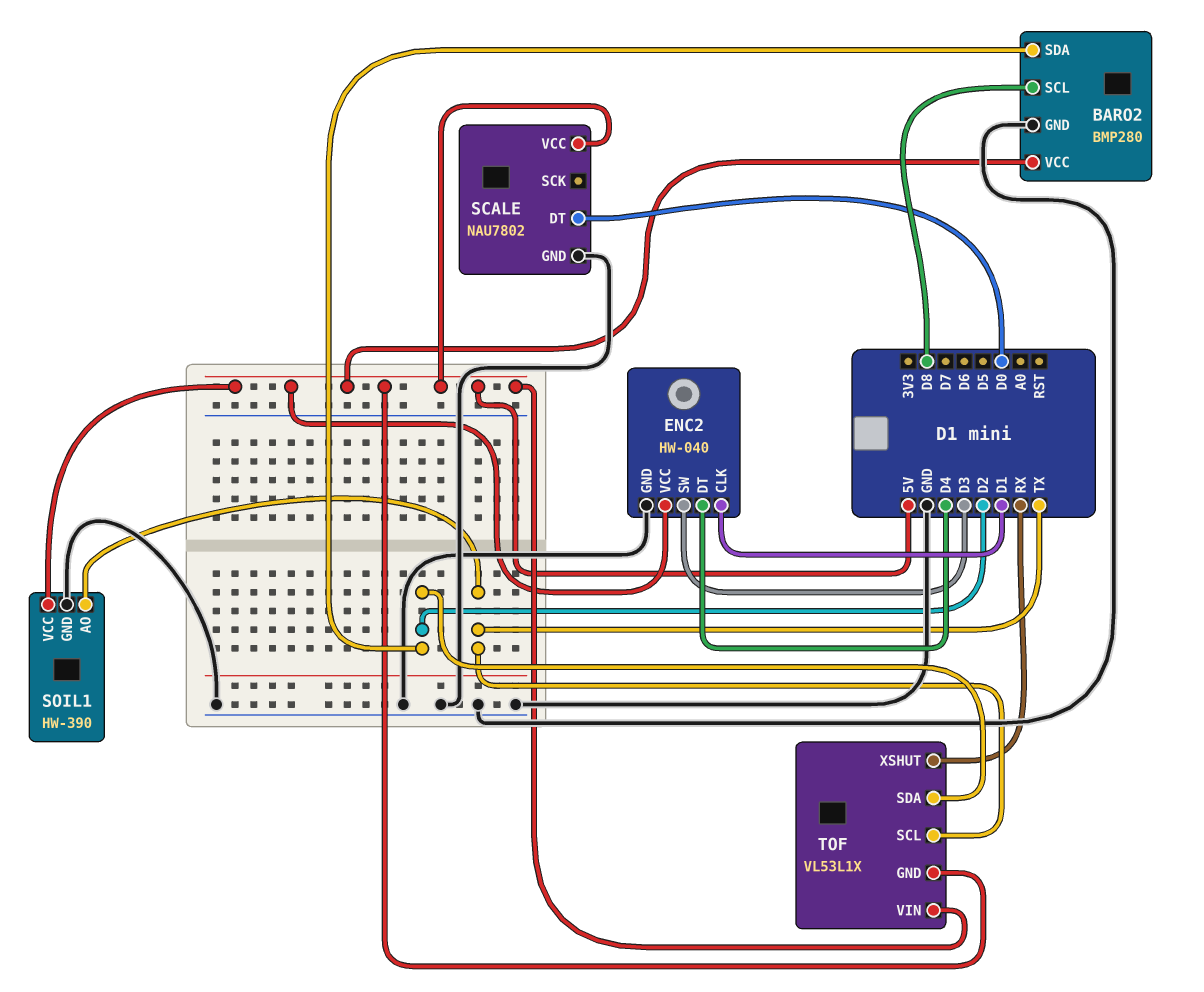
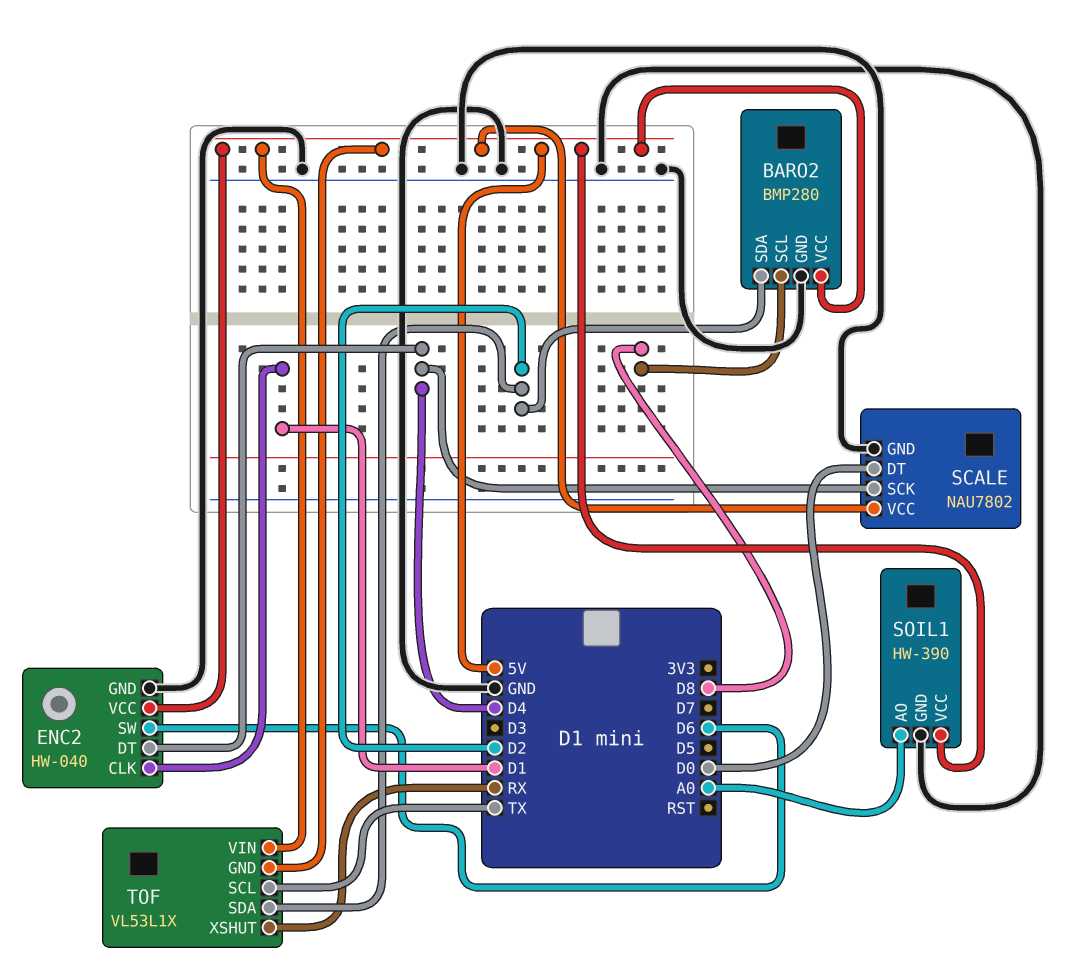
ENC2 pin SW: D3 -> D6
SCALE pin SCK: none -> D4
SOIL1 pin AO: TX -> A0

